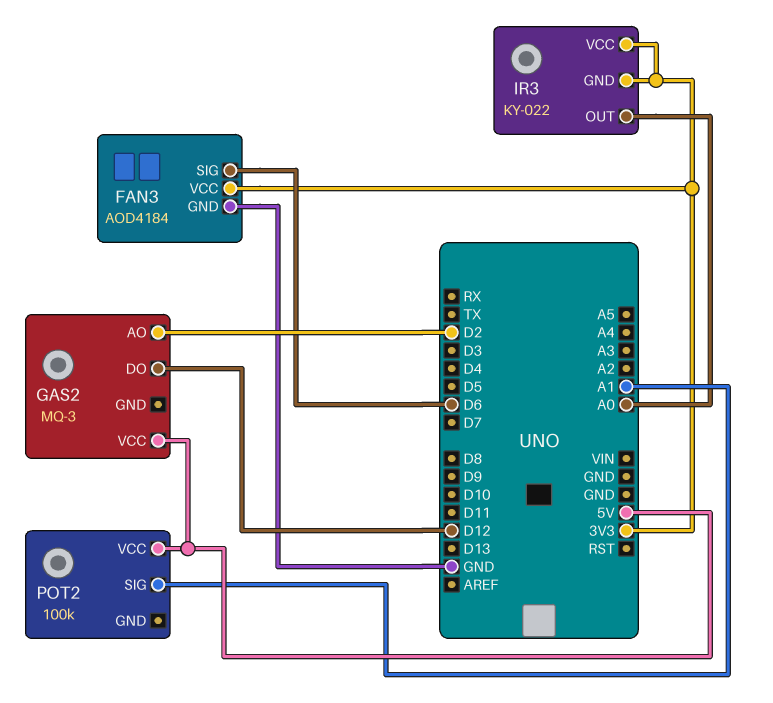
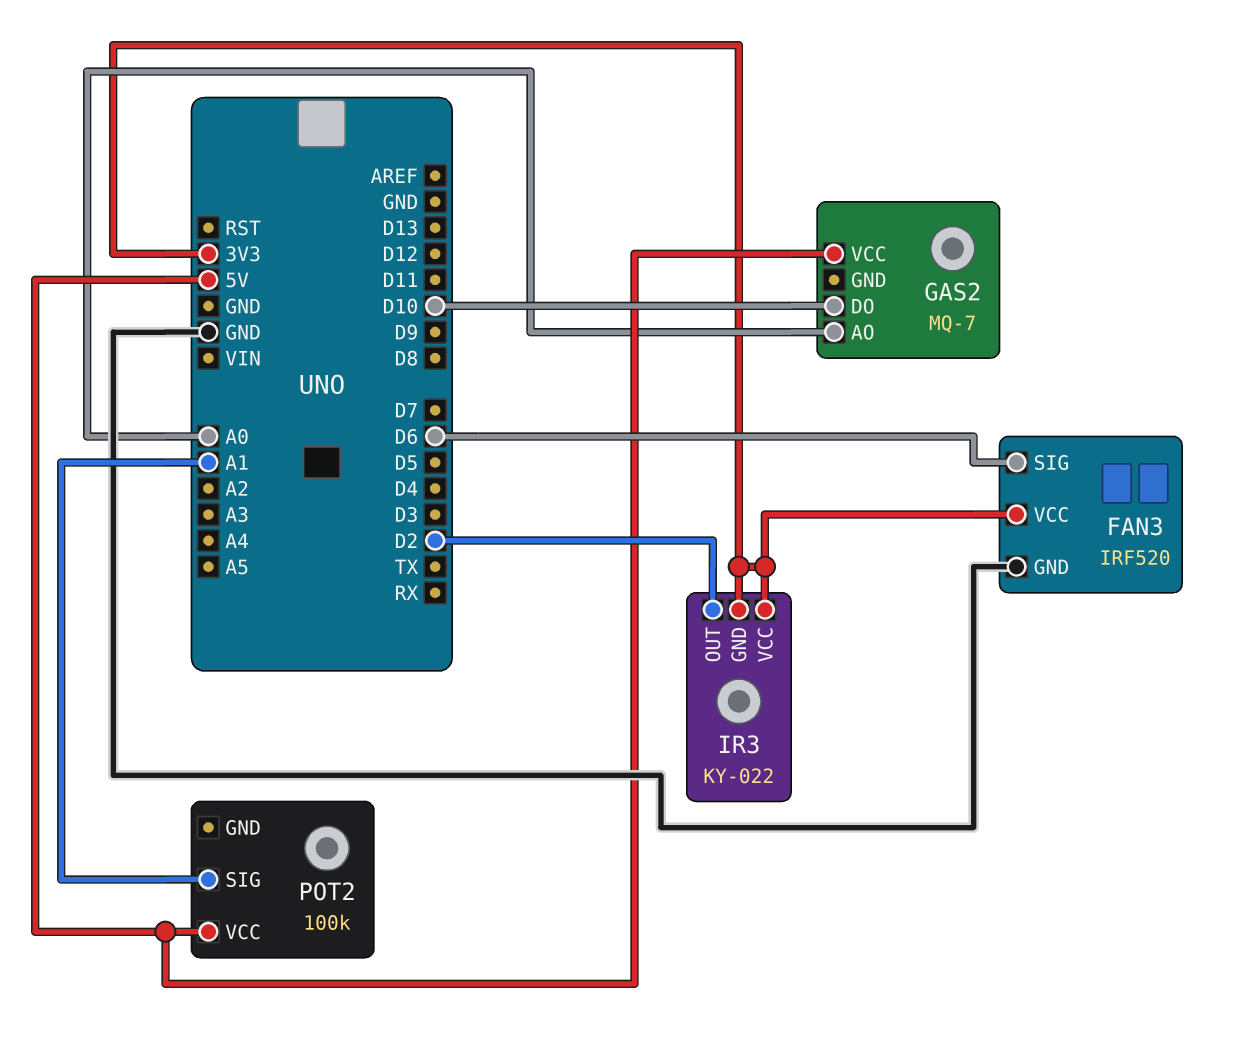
FAN3: AOD4184 -> IRF520
GAS2: MQ-3 -> MQ-7
GAS2 pin AO: D2 -> A0
GAS2 pin DO: D12 -> D10
IR3 pin OUT: A0 -> D2

